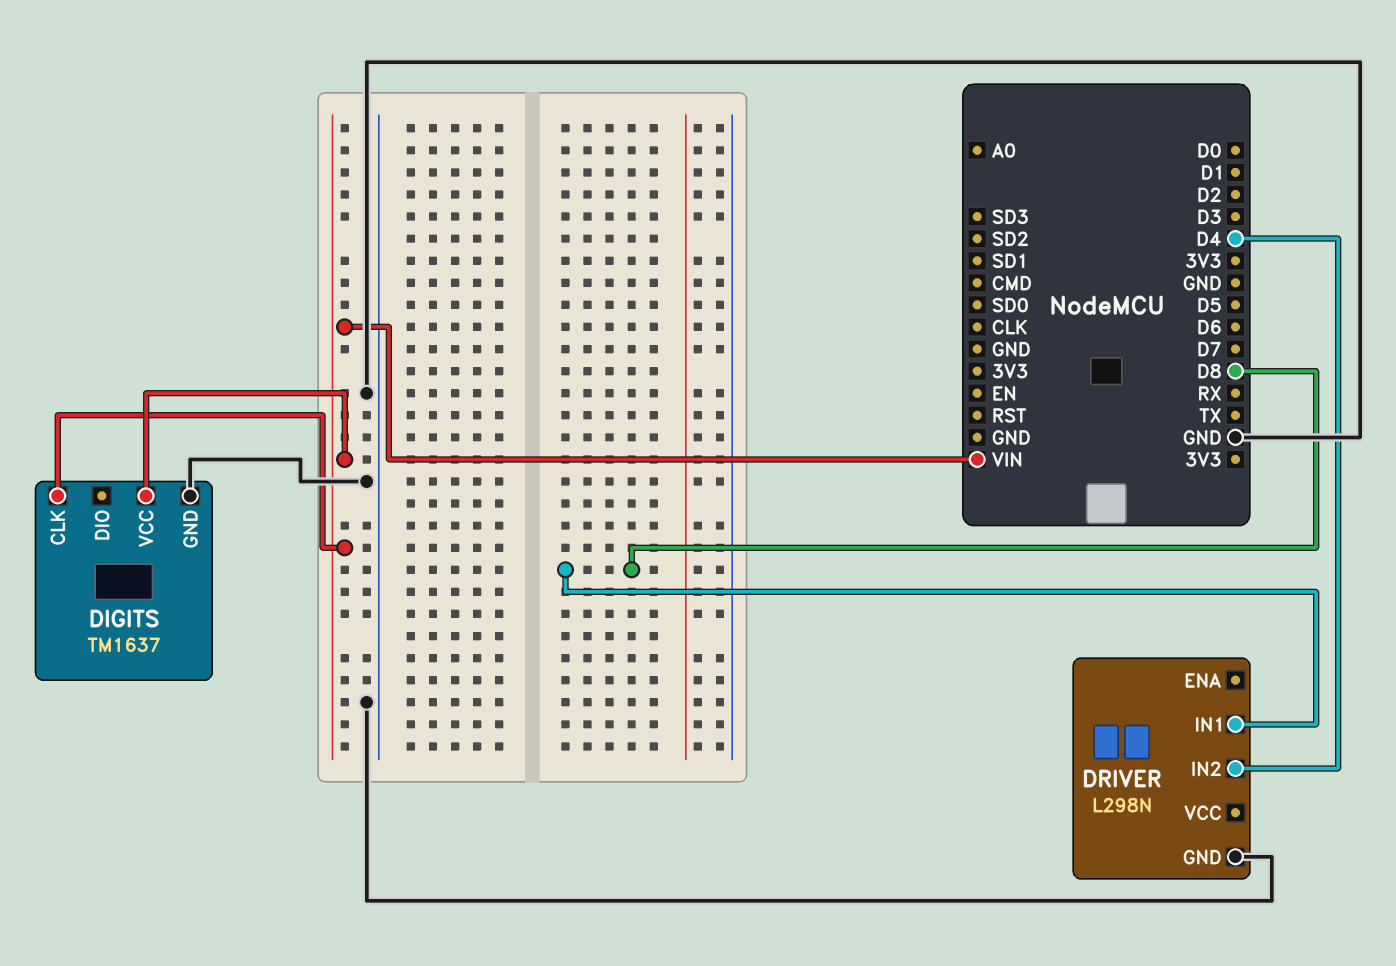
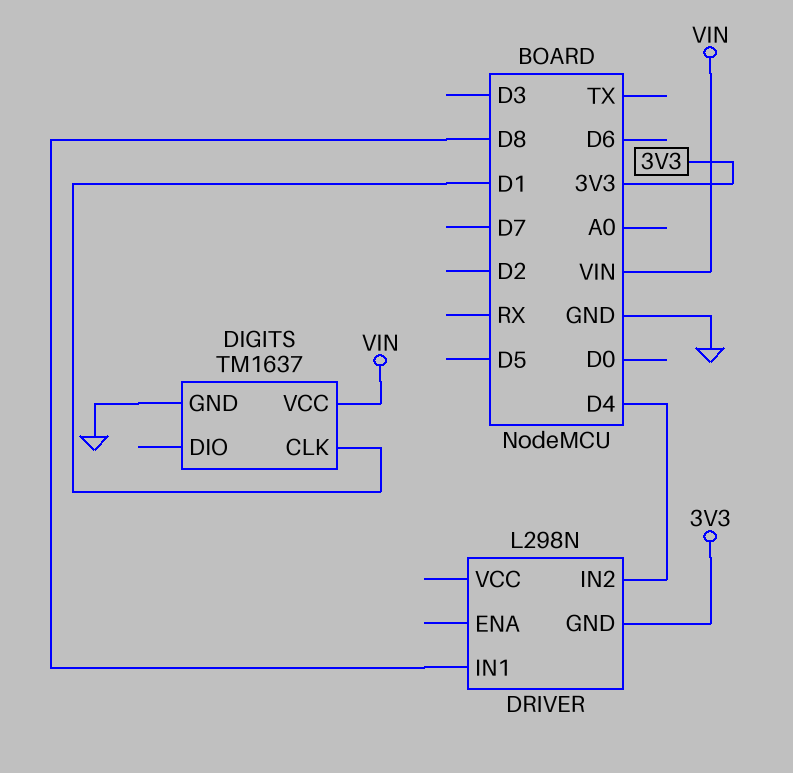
DIGITS pin CLK: VIN -> D1
DRIVER pin GND: GND -> 3V3

